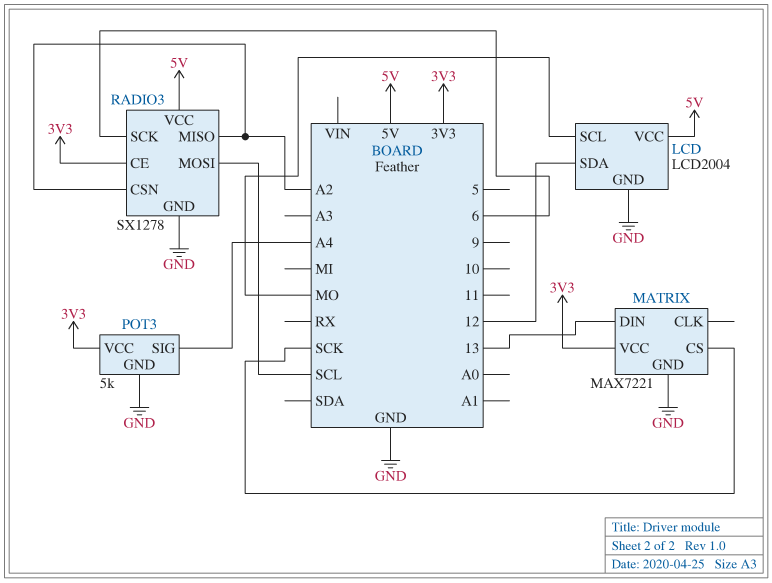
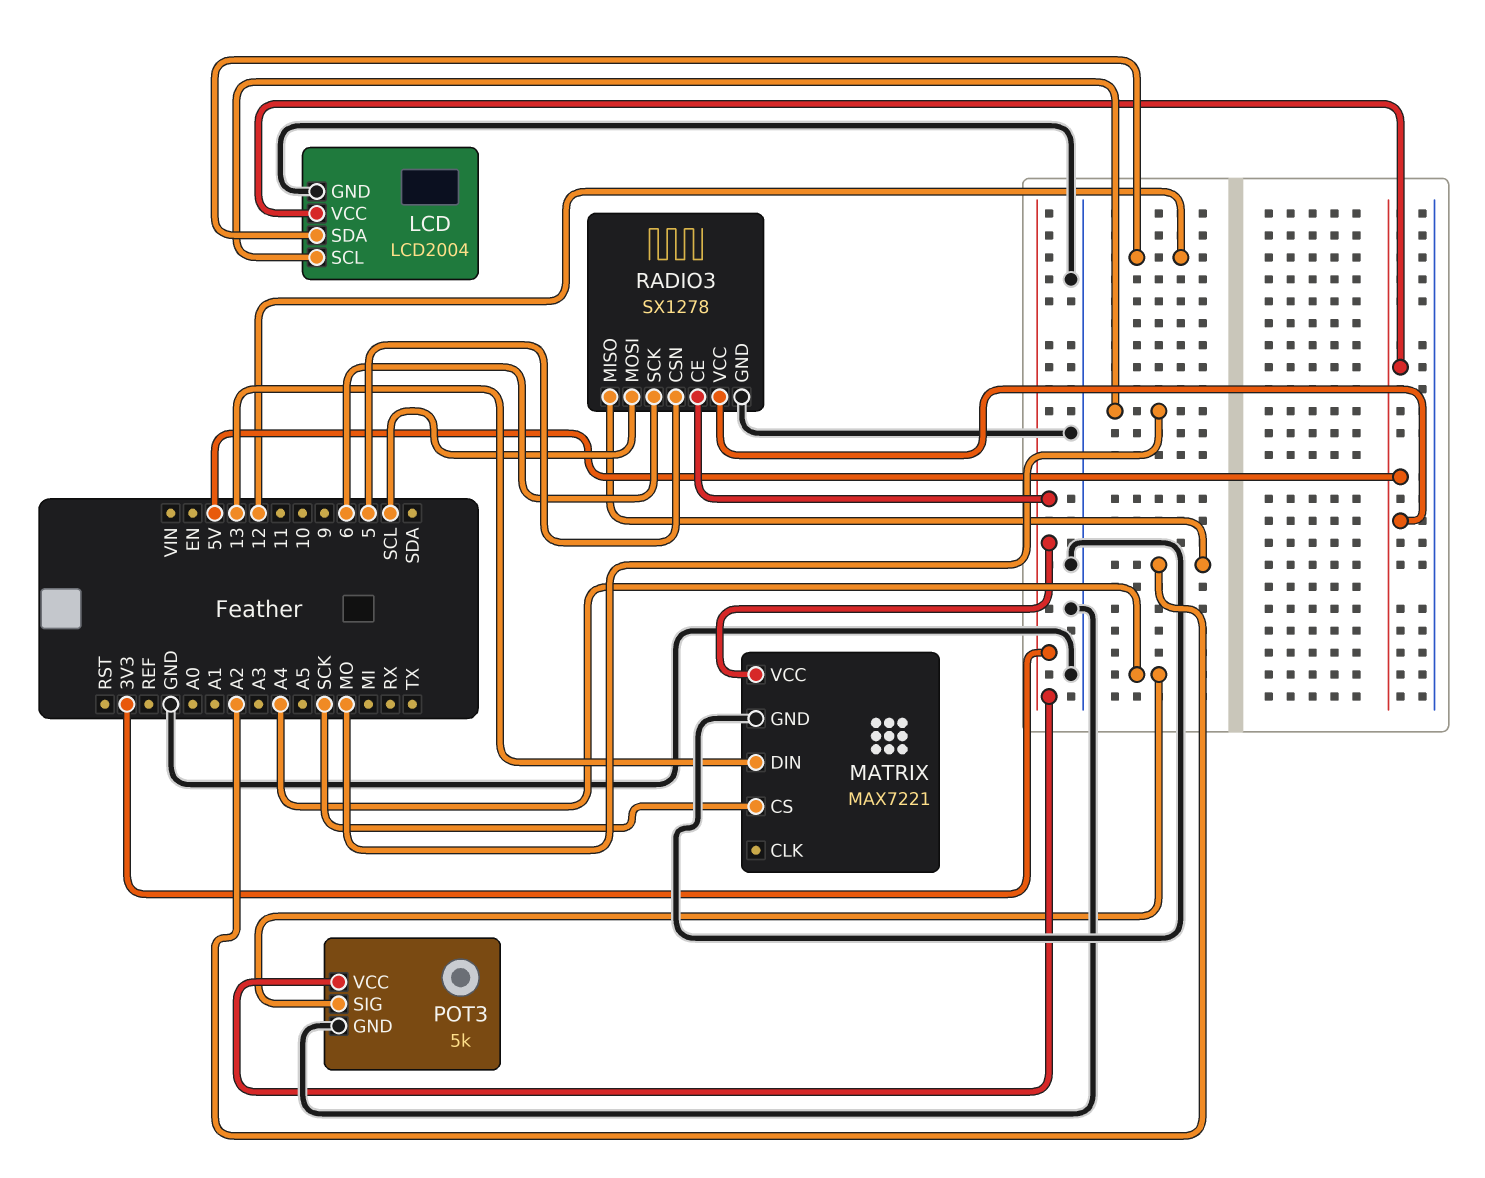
RADIO3 pin CSN: A2 -> 5

